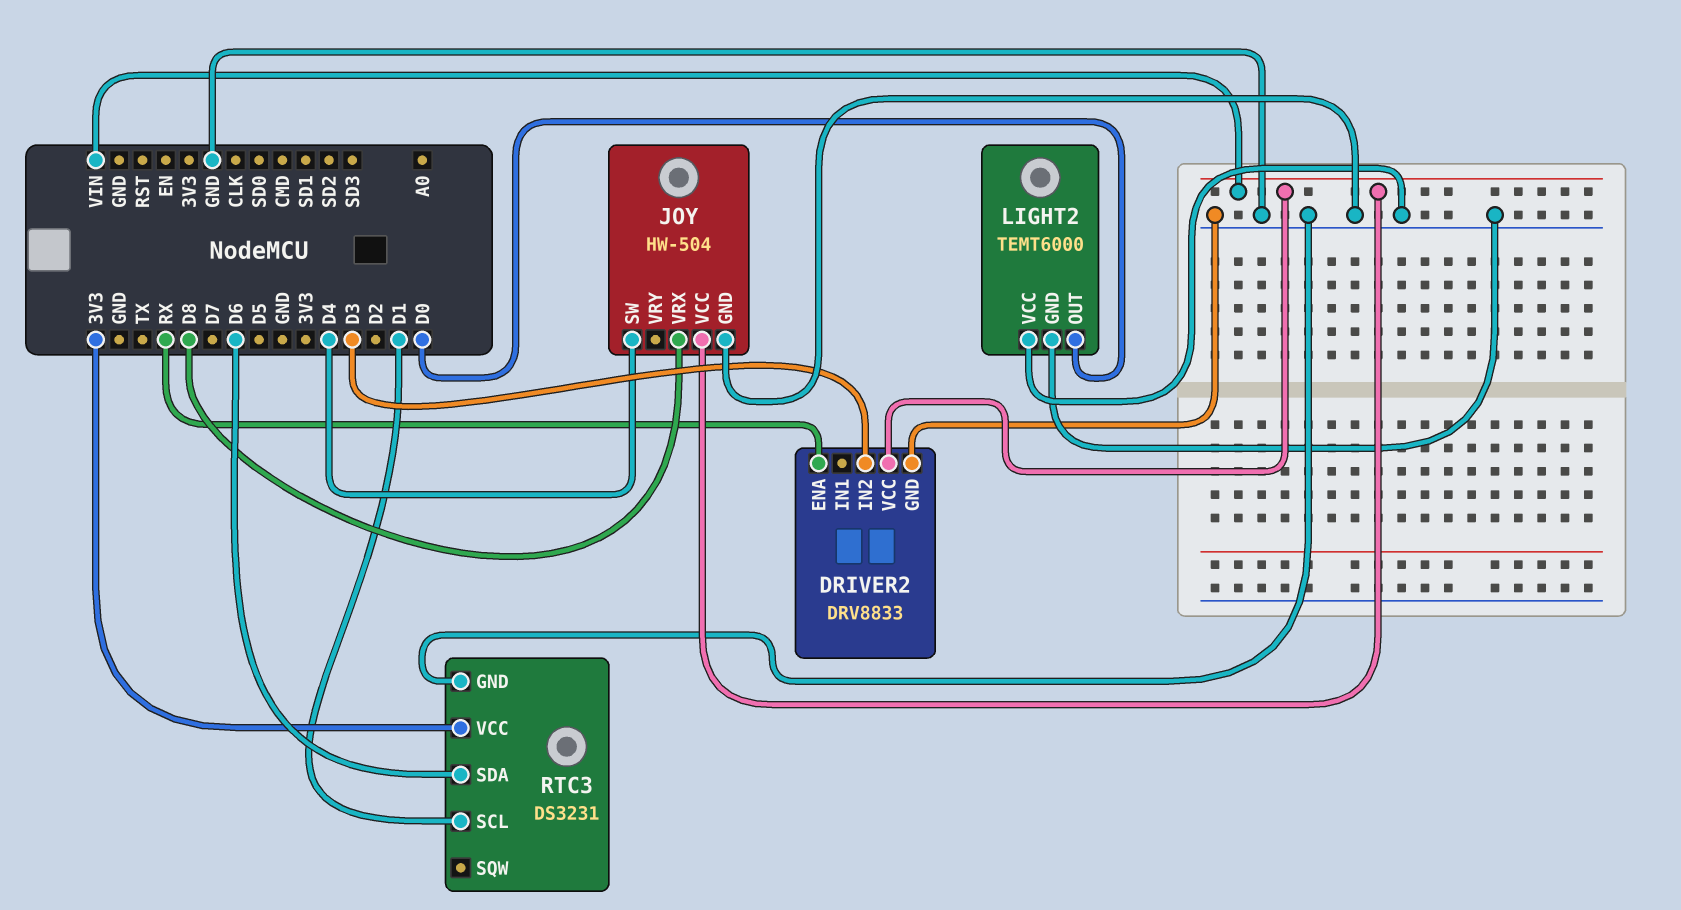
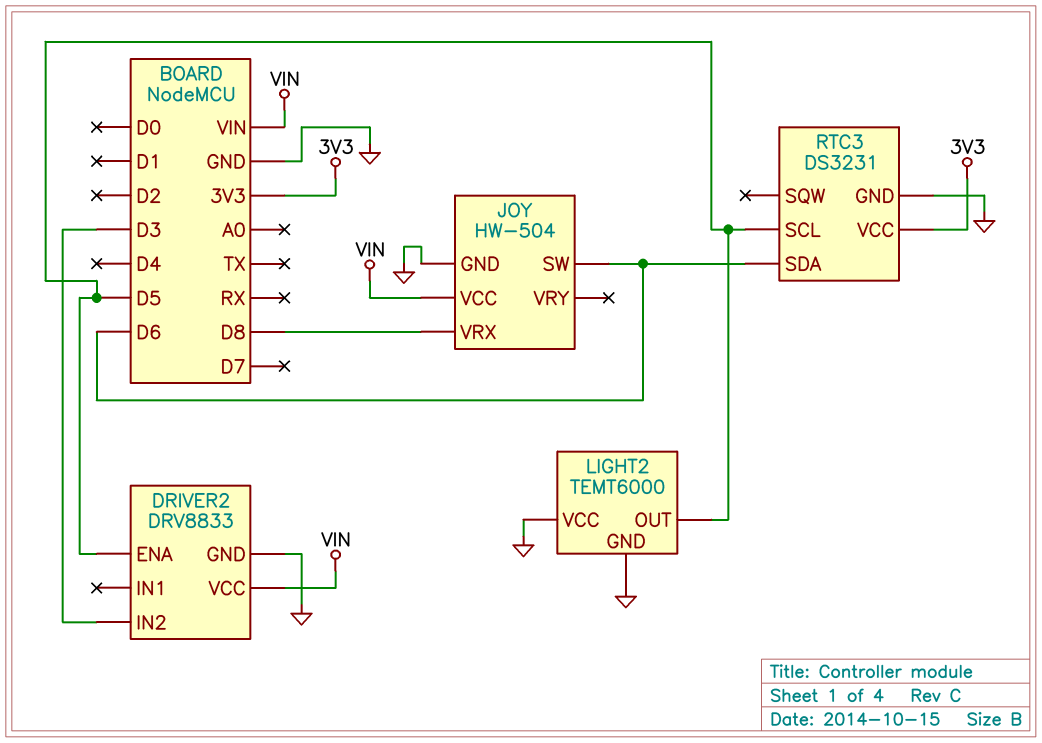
DRIVER2 pin ENA: RX -> D5
JOY pin SW: D4 -> D6
LIGHT2 pin OUT: D0 -> D5
RTC3 pin SCL: D1 -> D5

